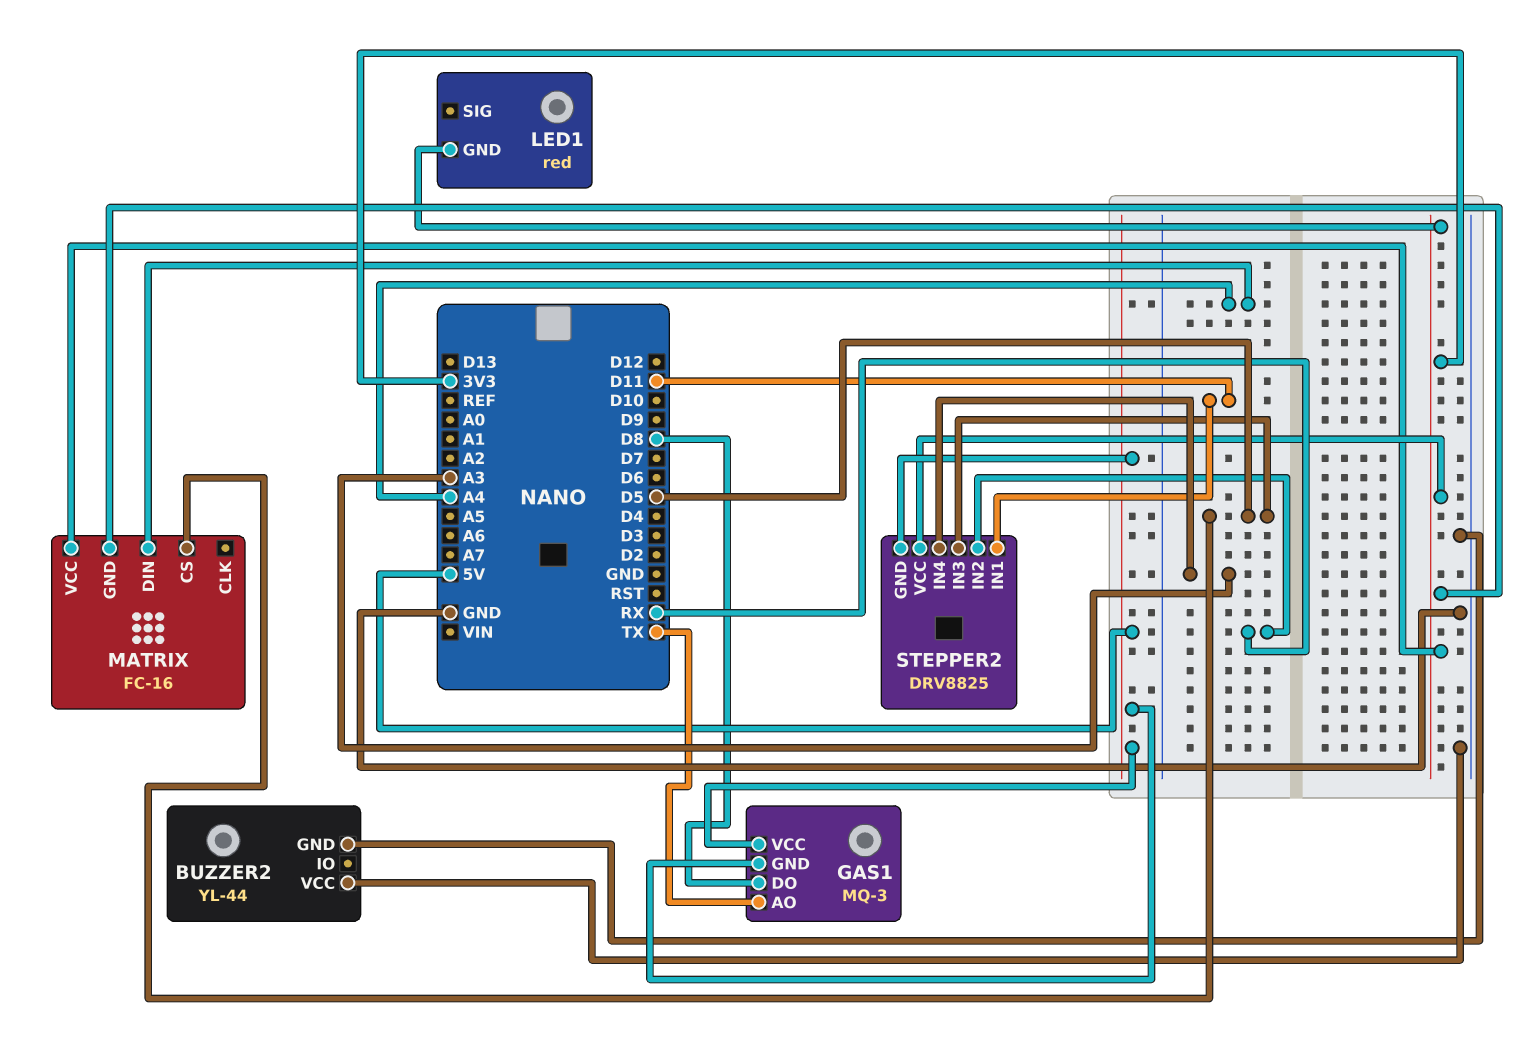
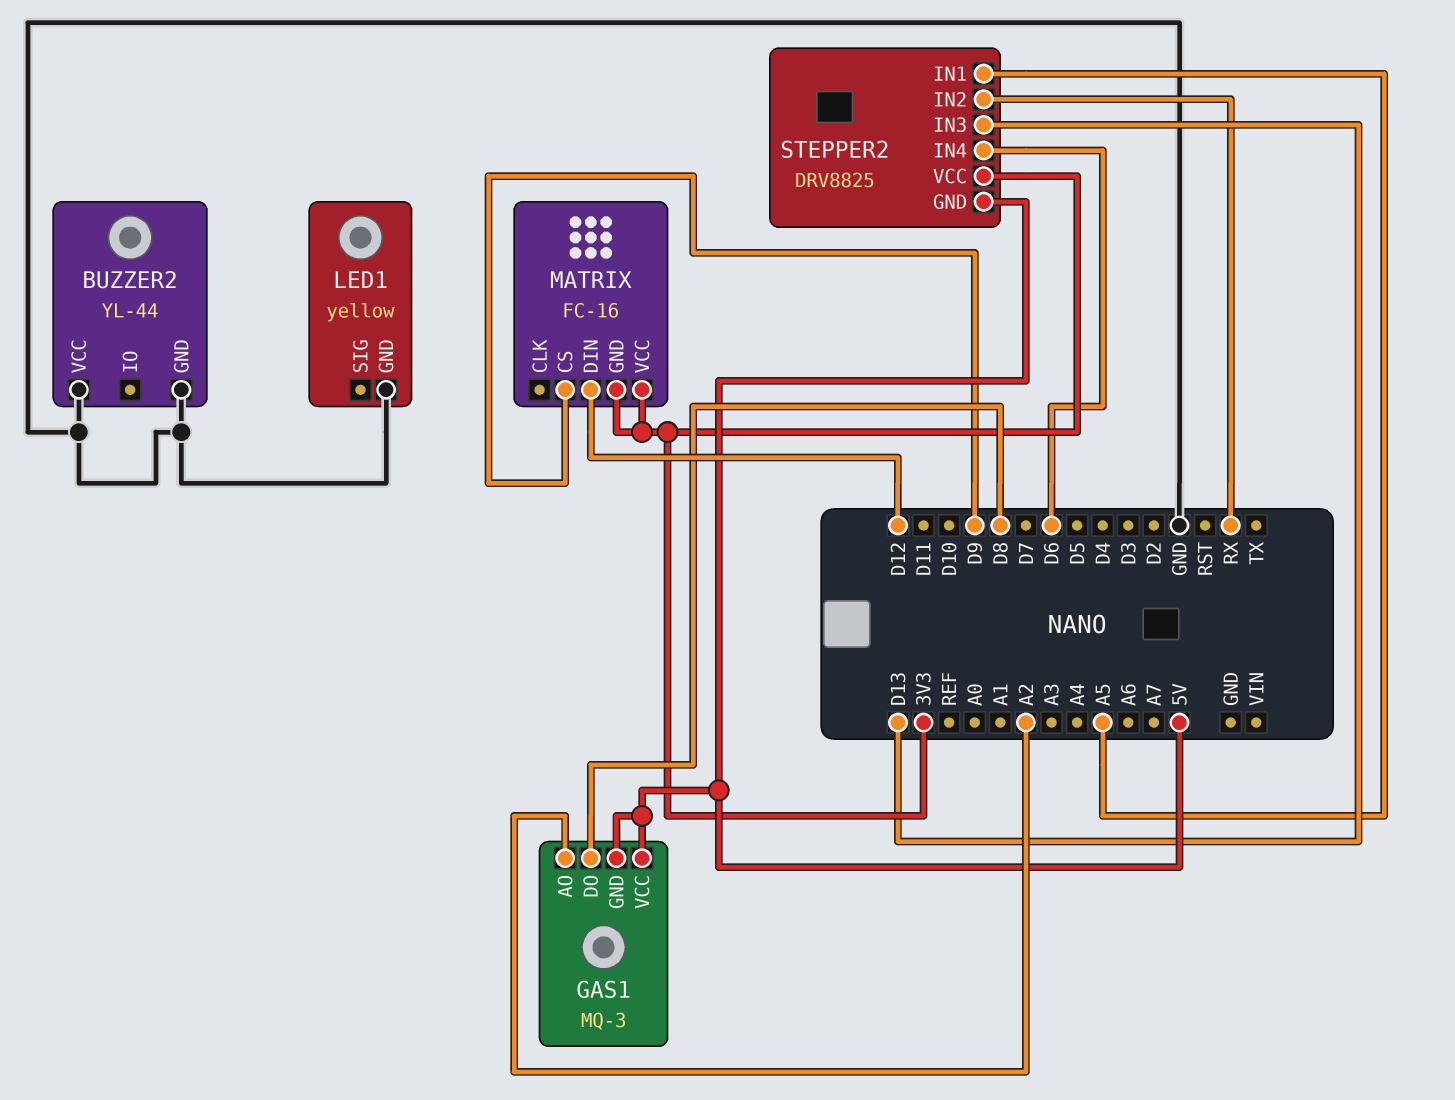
GAS1 pin AO: TX -> A2
LED1: red -> yellow
LED1 pin GND: 3V3 -> GND
MATRIX pin CS: D5 -> D9
MATRIX pin DIN: A4 -> D12
STEPPER2 pin IN1: D11 -> A5
STEPPER2 pin IN3: D5 -> D13
STEPPER2 pin IN4: A3 -> D6

